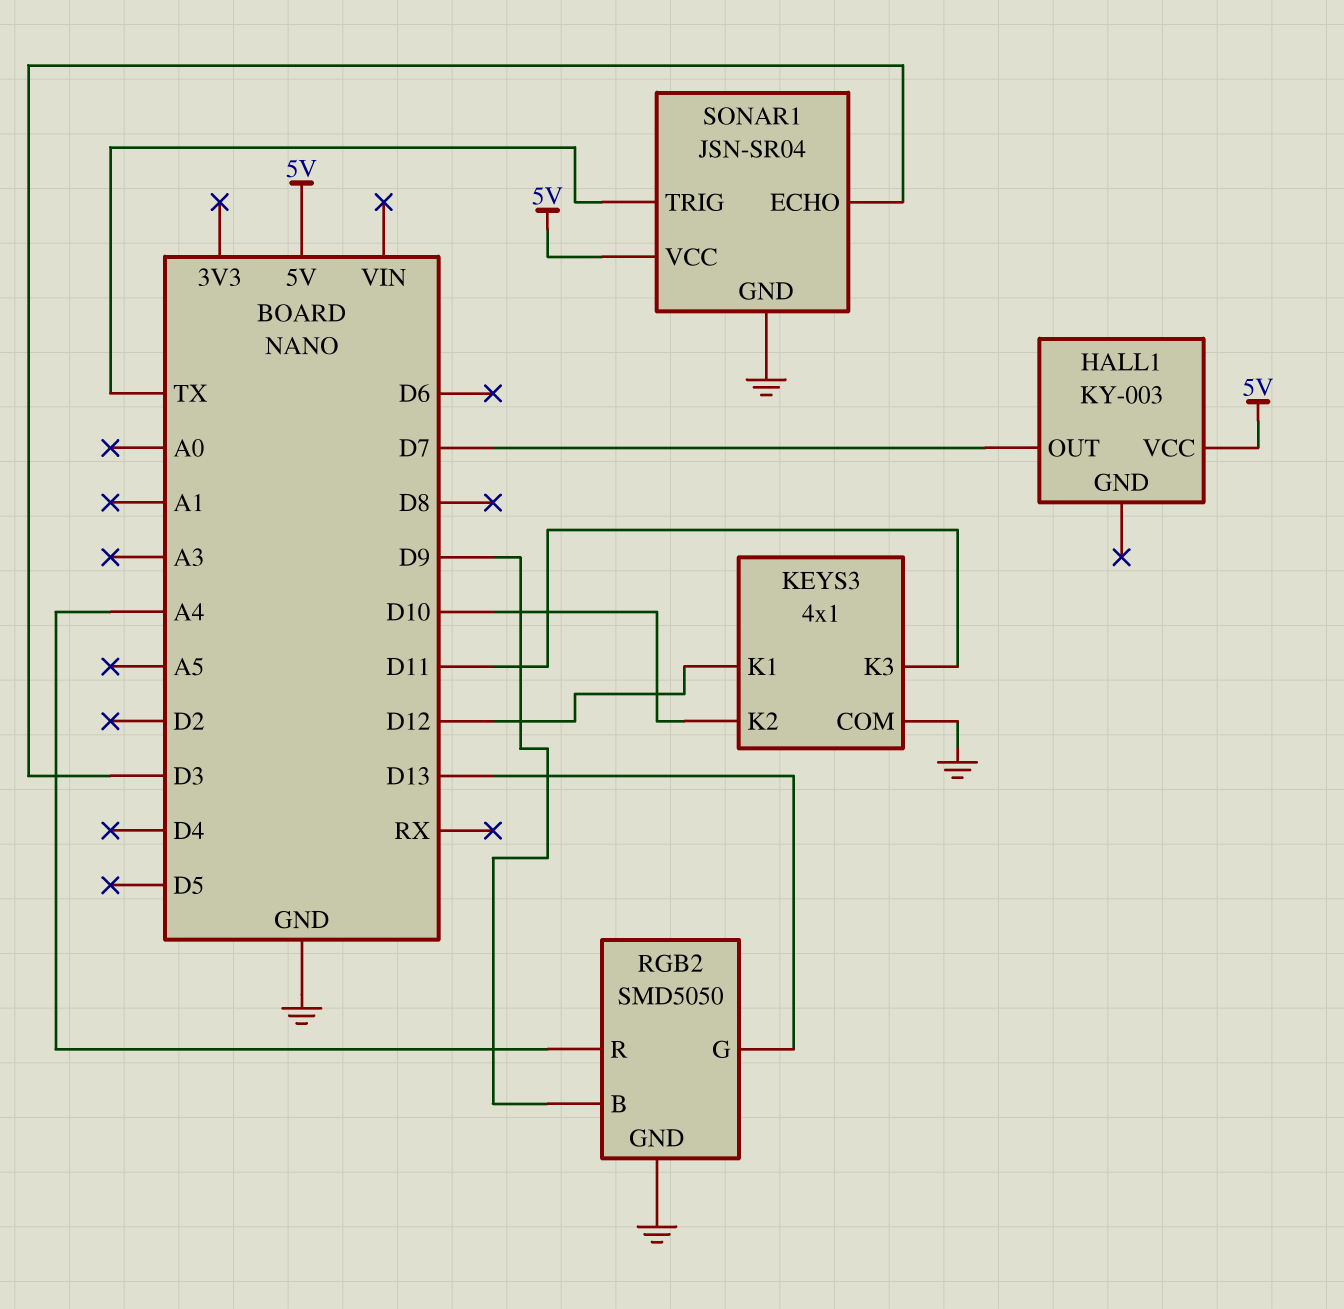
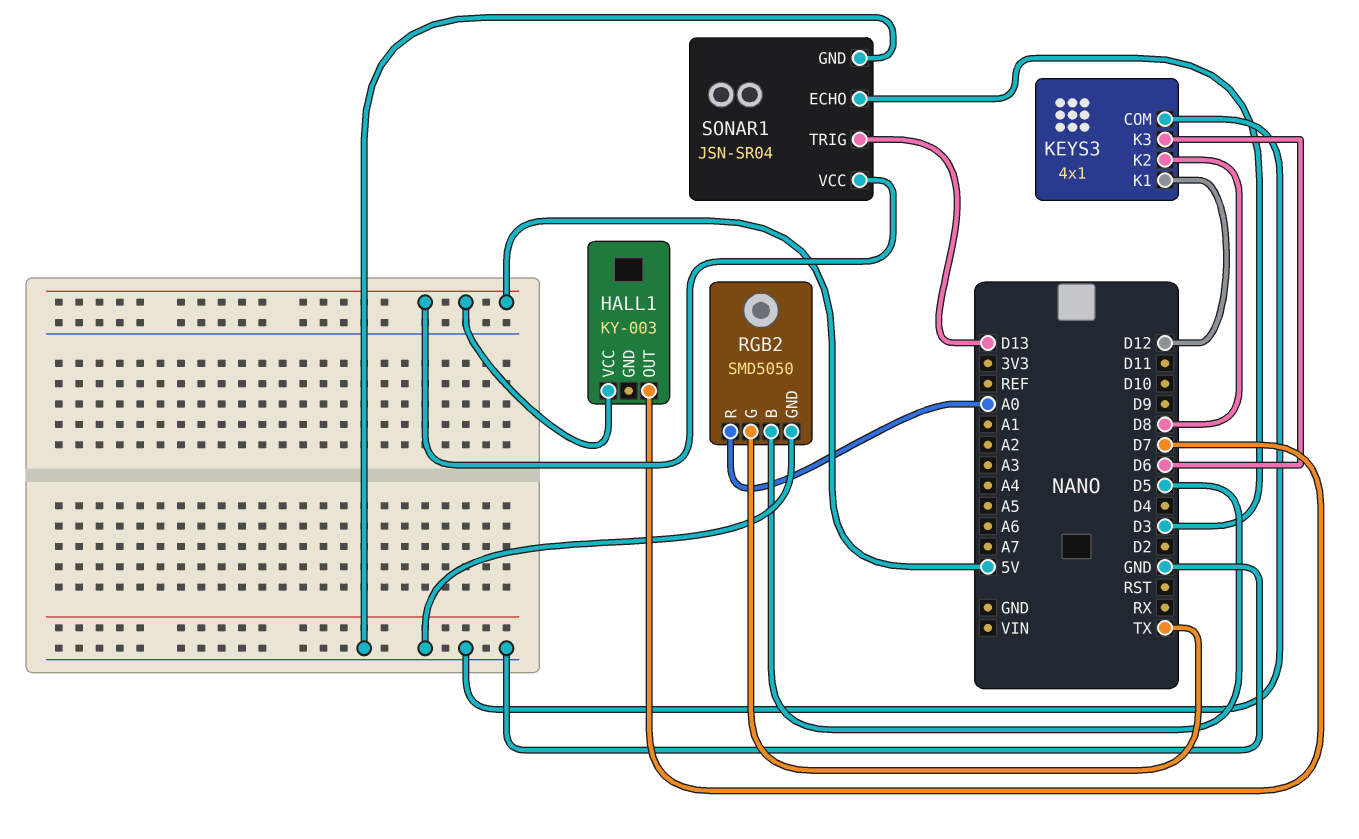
KEYS3 pin K2: D10 -> D8
KEYS3 pin K3: D11 -> D6
RGB2 pin B: D9 -> D5
RGB2 pin G: D13 -> TX
RGB2 pin R: A4 -> A0
SONAR1 pin TRIG: TX -> D13

